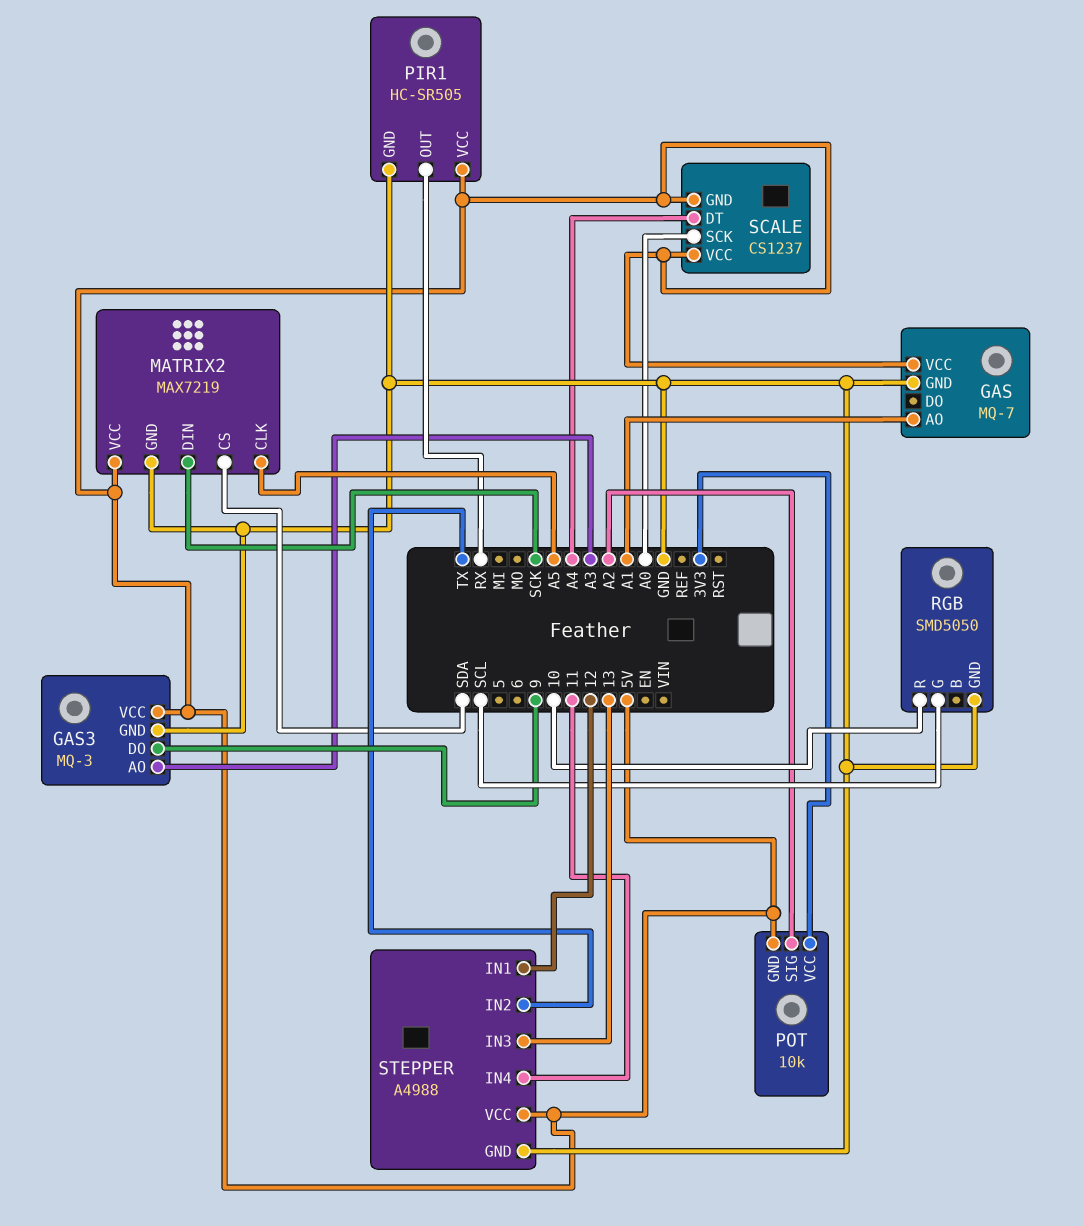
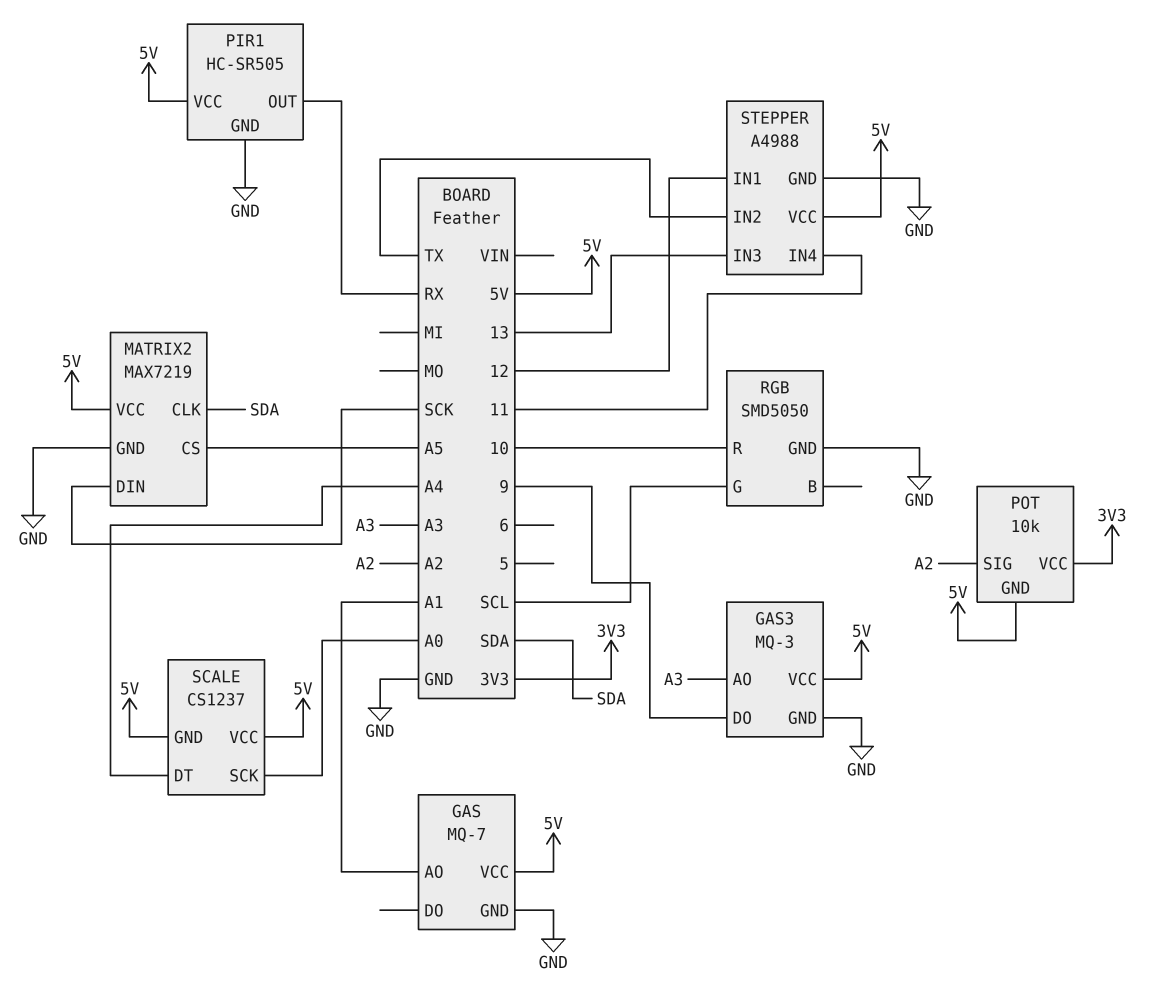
MATRIX2 pin CLK: A5 -> SDA
MATRIX2 pin CS: SDA -> A5

